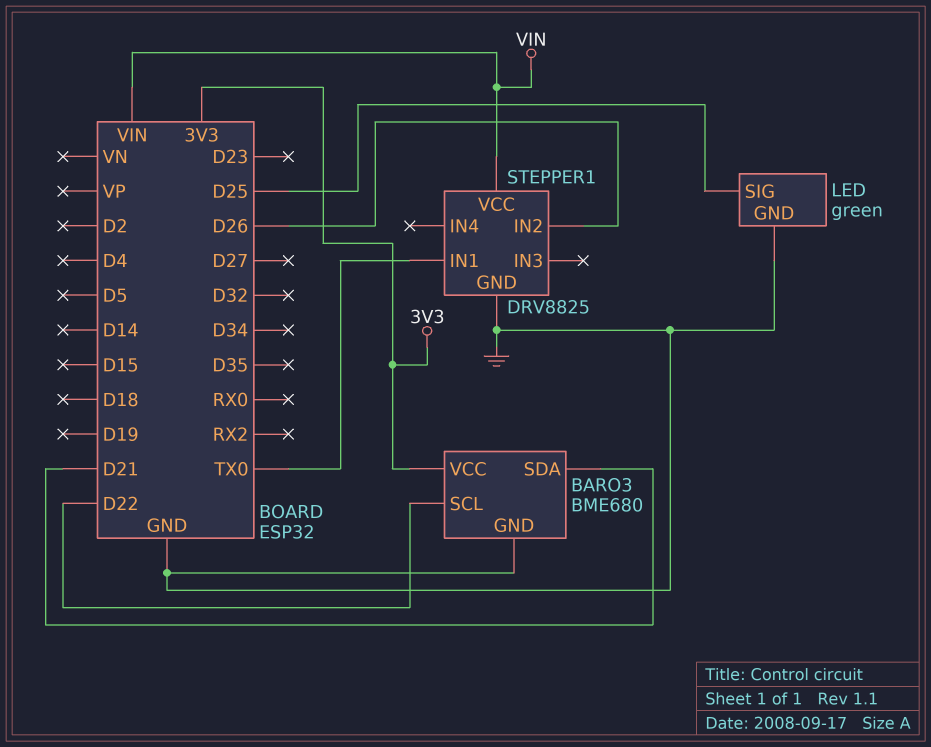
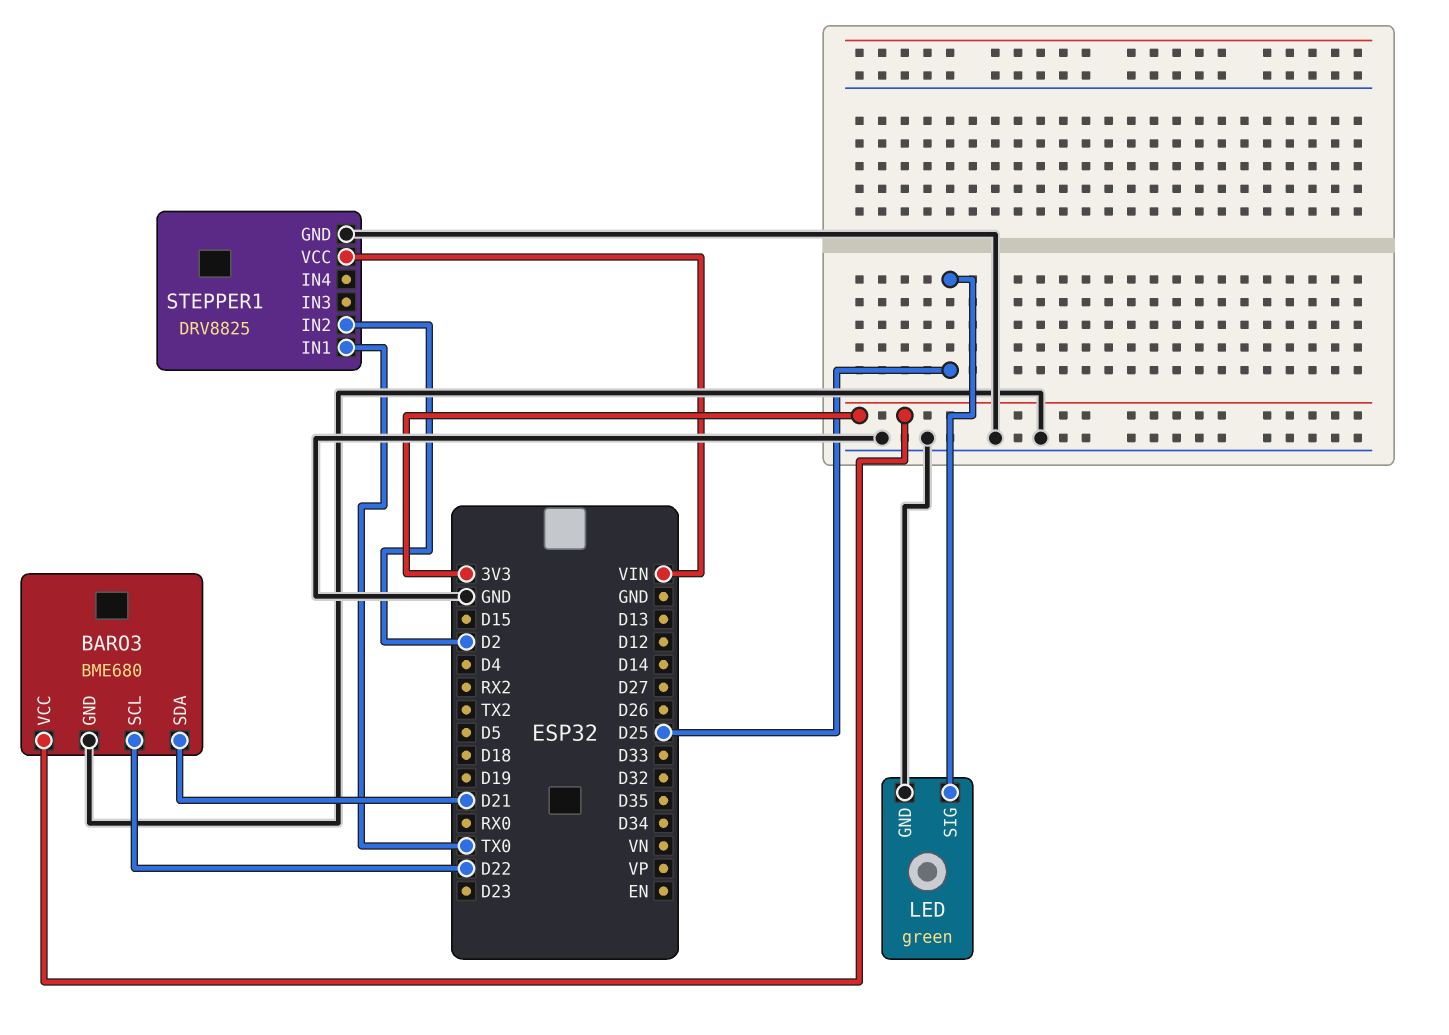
STEPPER1 pin IN2: D26 -> D2

